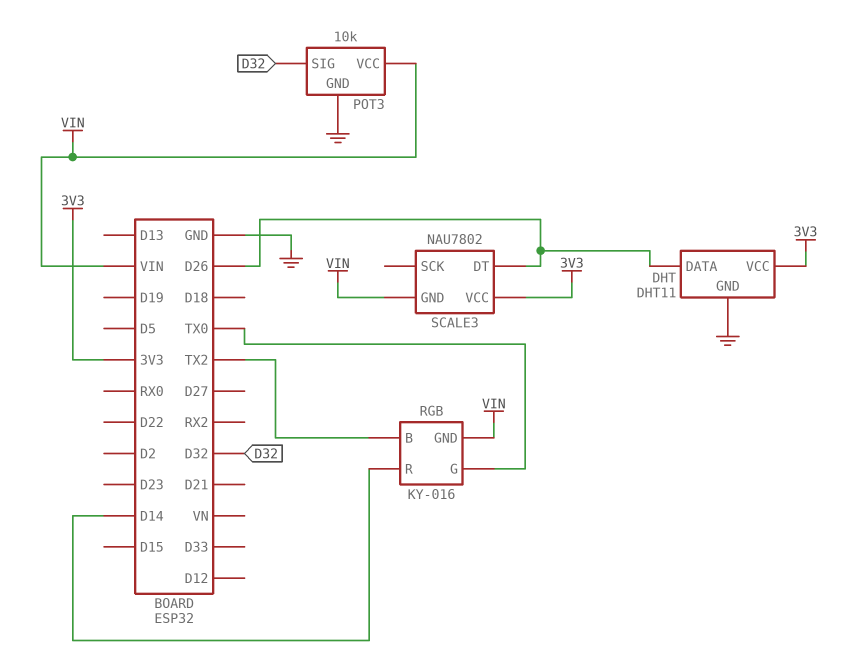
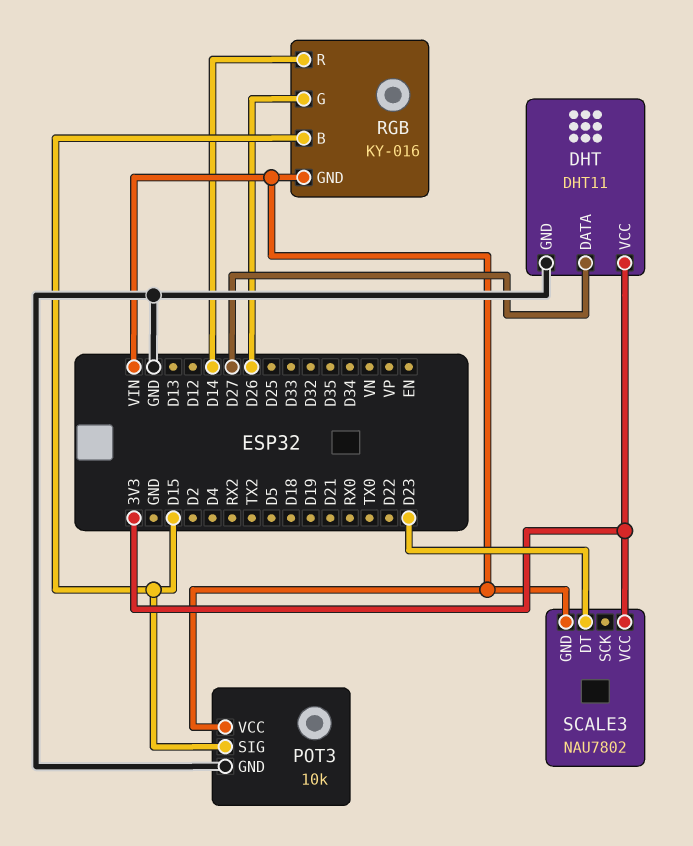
DHT pin DATA: D26 -> D27
POT3 pin SIG: D32 -> D15
RGB pin B: TX2 -> D15
RGB pin G: TX0 -> D26
SCALE3 pin DT: D26 -> D23

